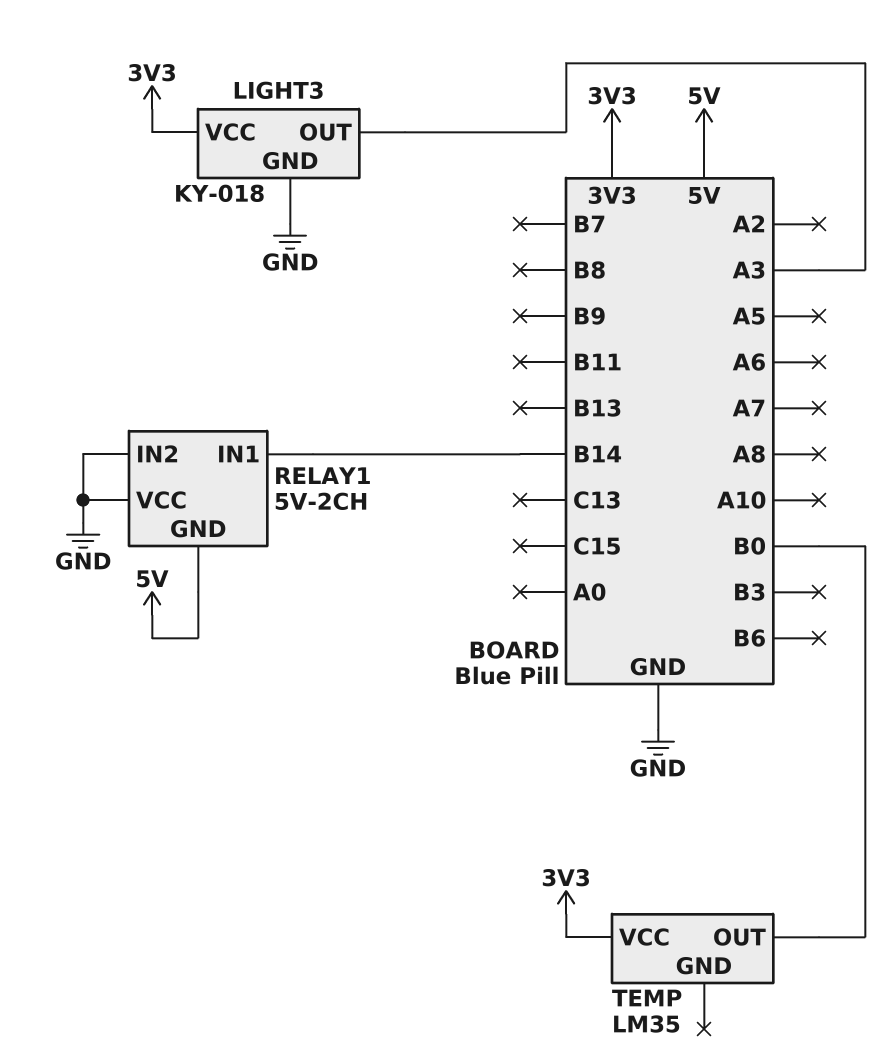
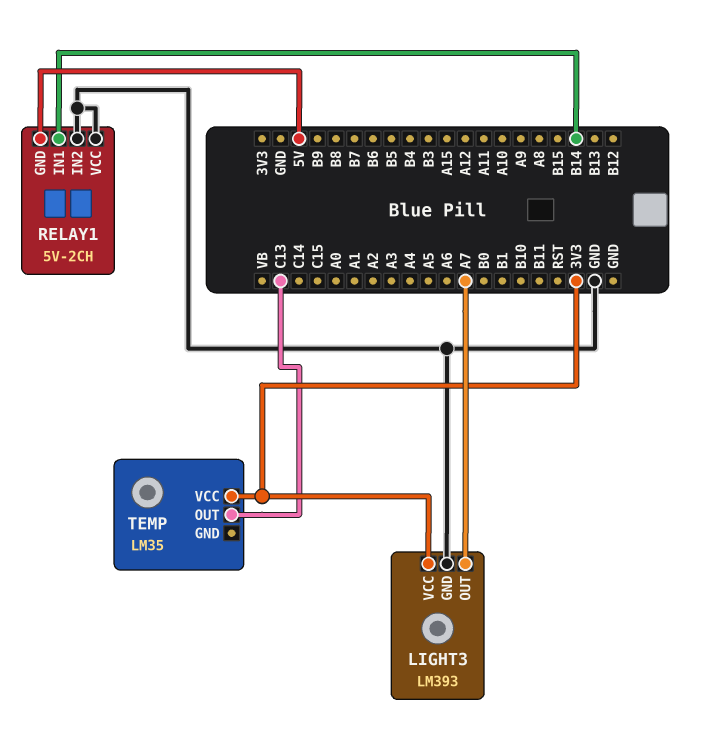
LIGHT3: KY-018 -> LM393
LIGHT3 pin OUT: A3 -> A7
TEMP pin OUT: B0 -> C13

